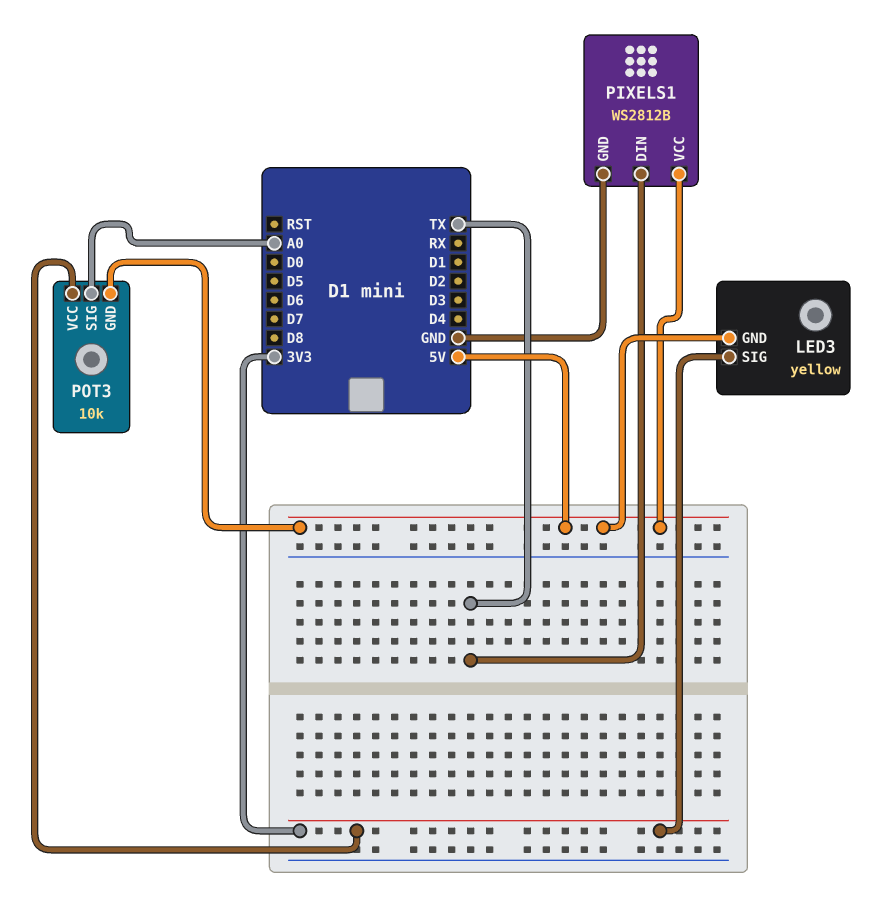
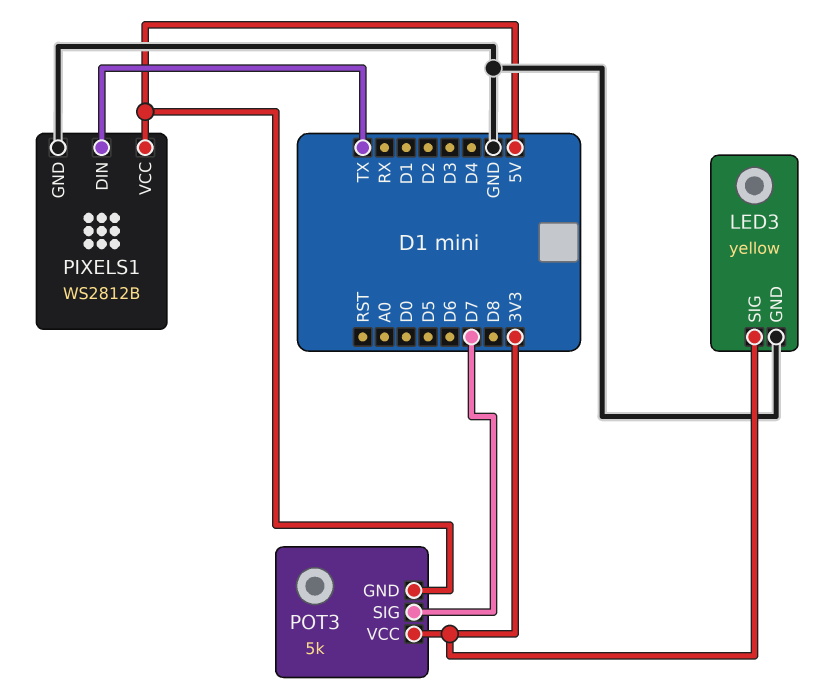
LED3 pin GND: 5V -> GND
POT3: 10k -> 5k
POT3 pin SIG: A0 -> D7

